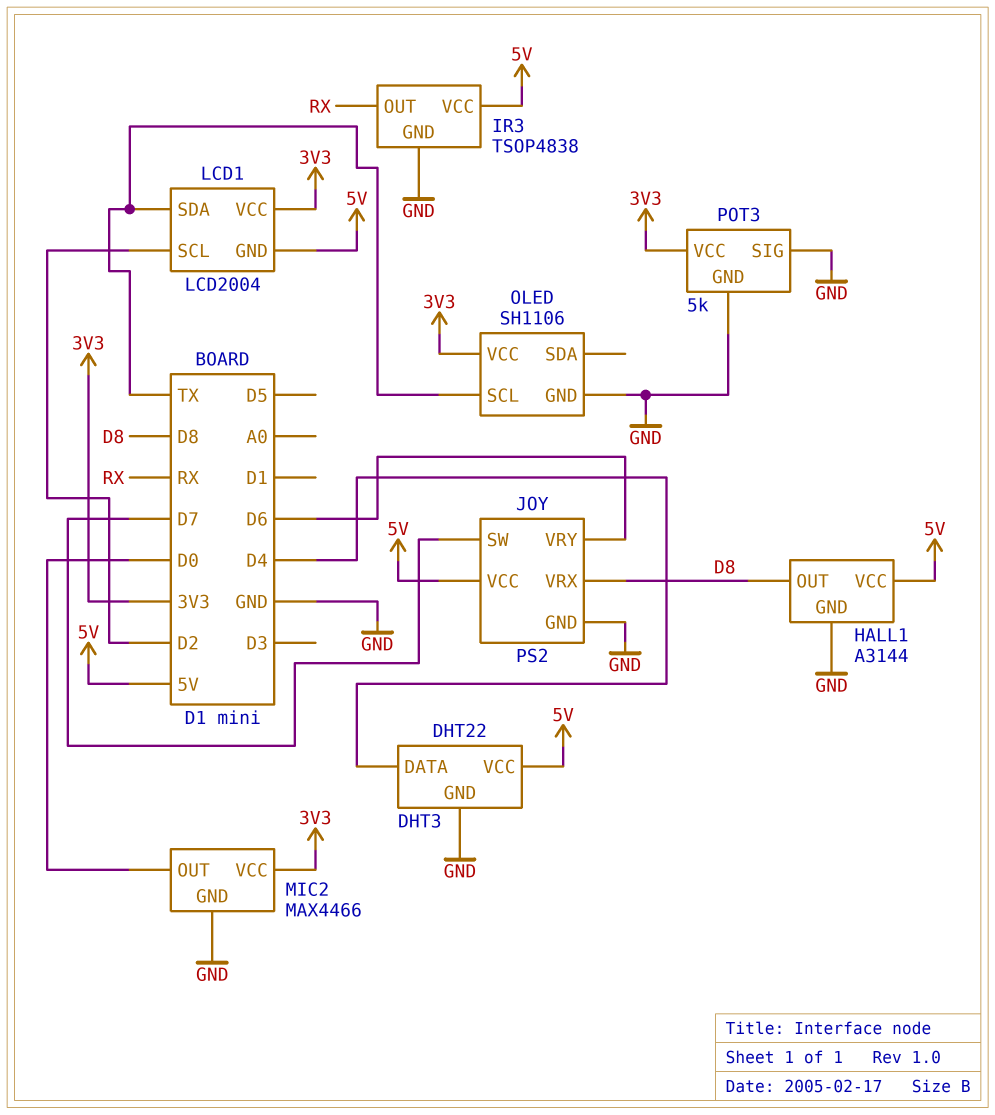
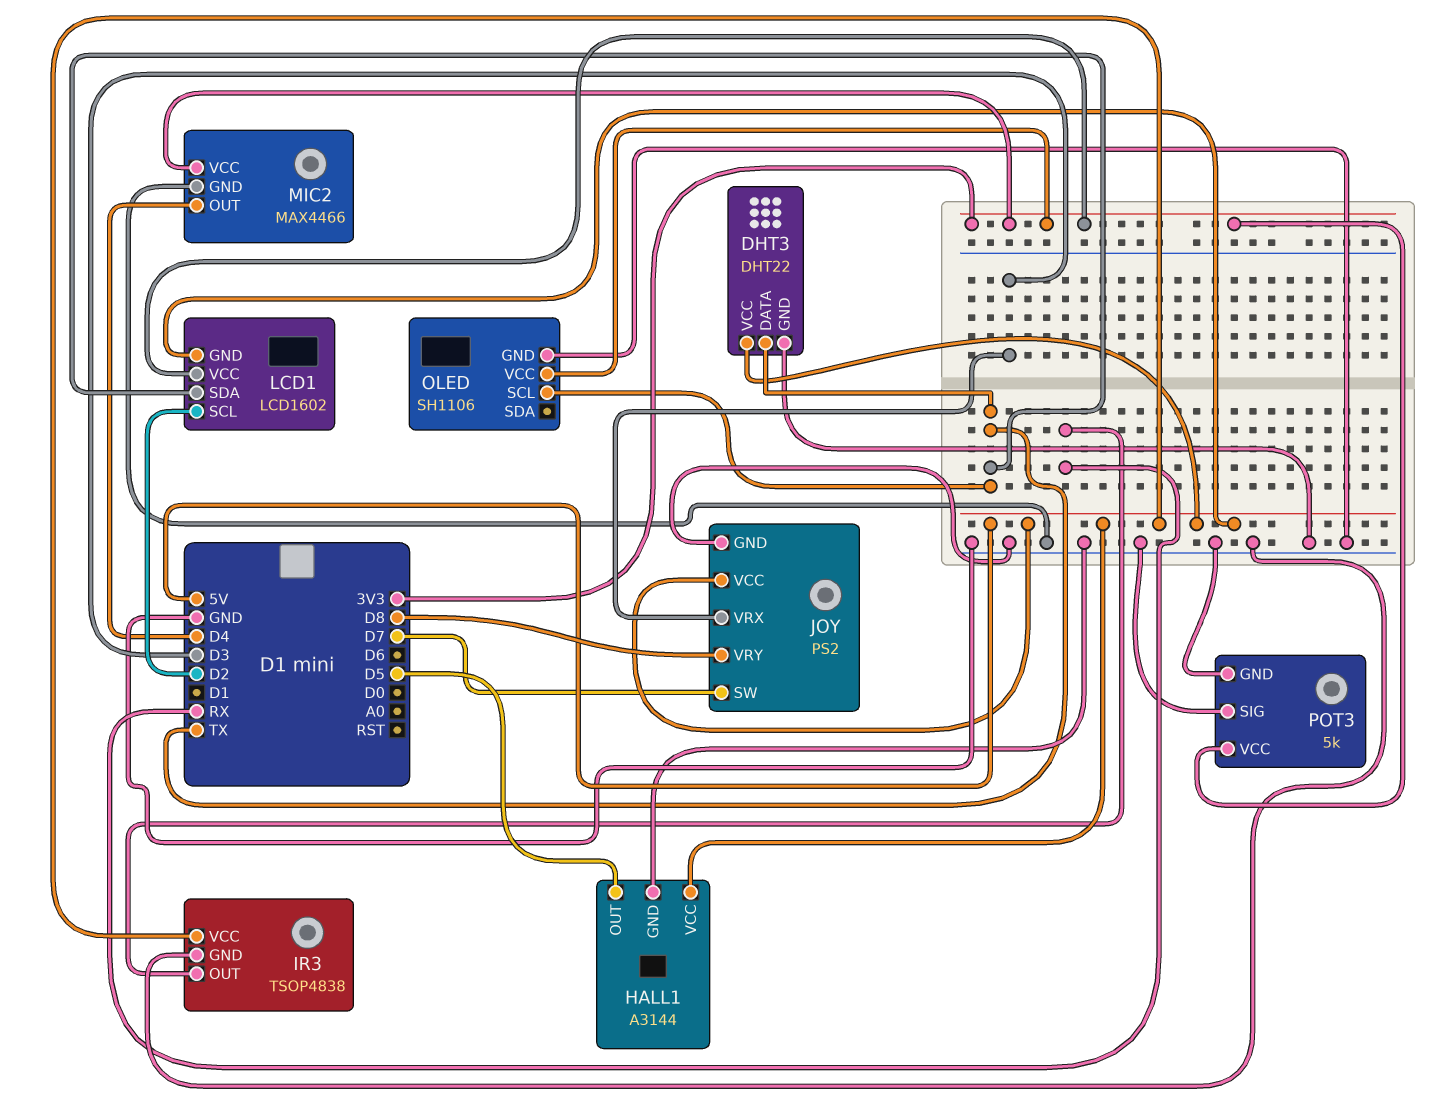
DHT3 pin DATA: D4 -> TX
HALL1 pin OUT: D8 -> D5
JOY pin VRX: D8 -> D3
JOY pin VRY: D6 -> D8
LCD1: LCD2004 -> LCD1602
MIC2 pin OUT: D0 -> D4

